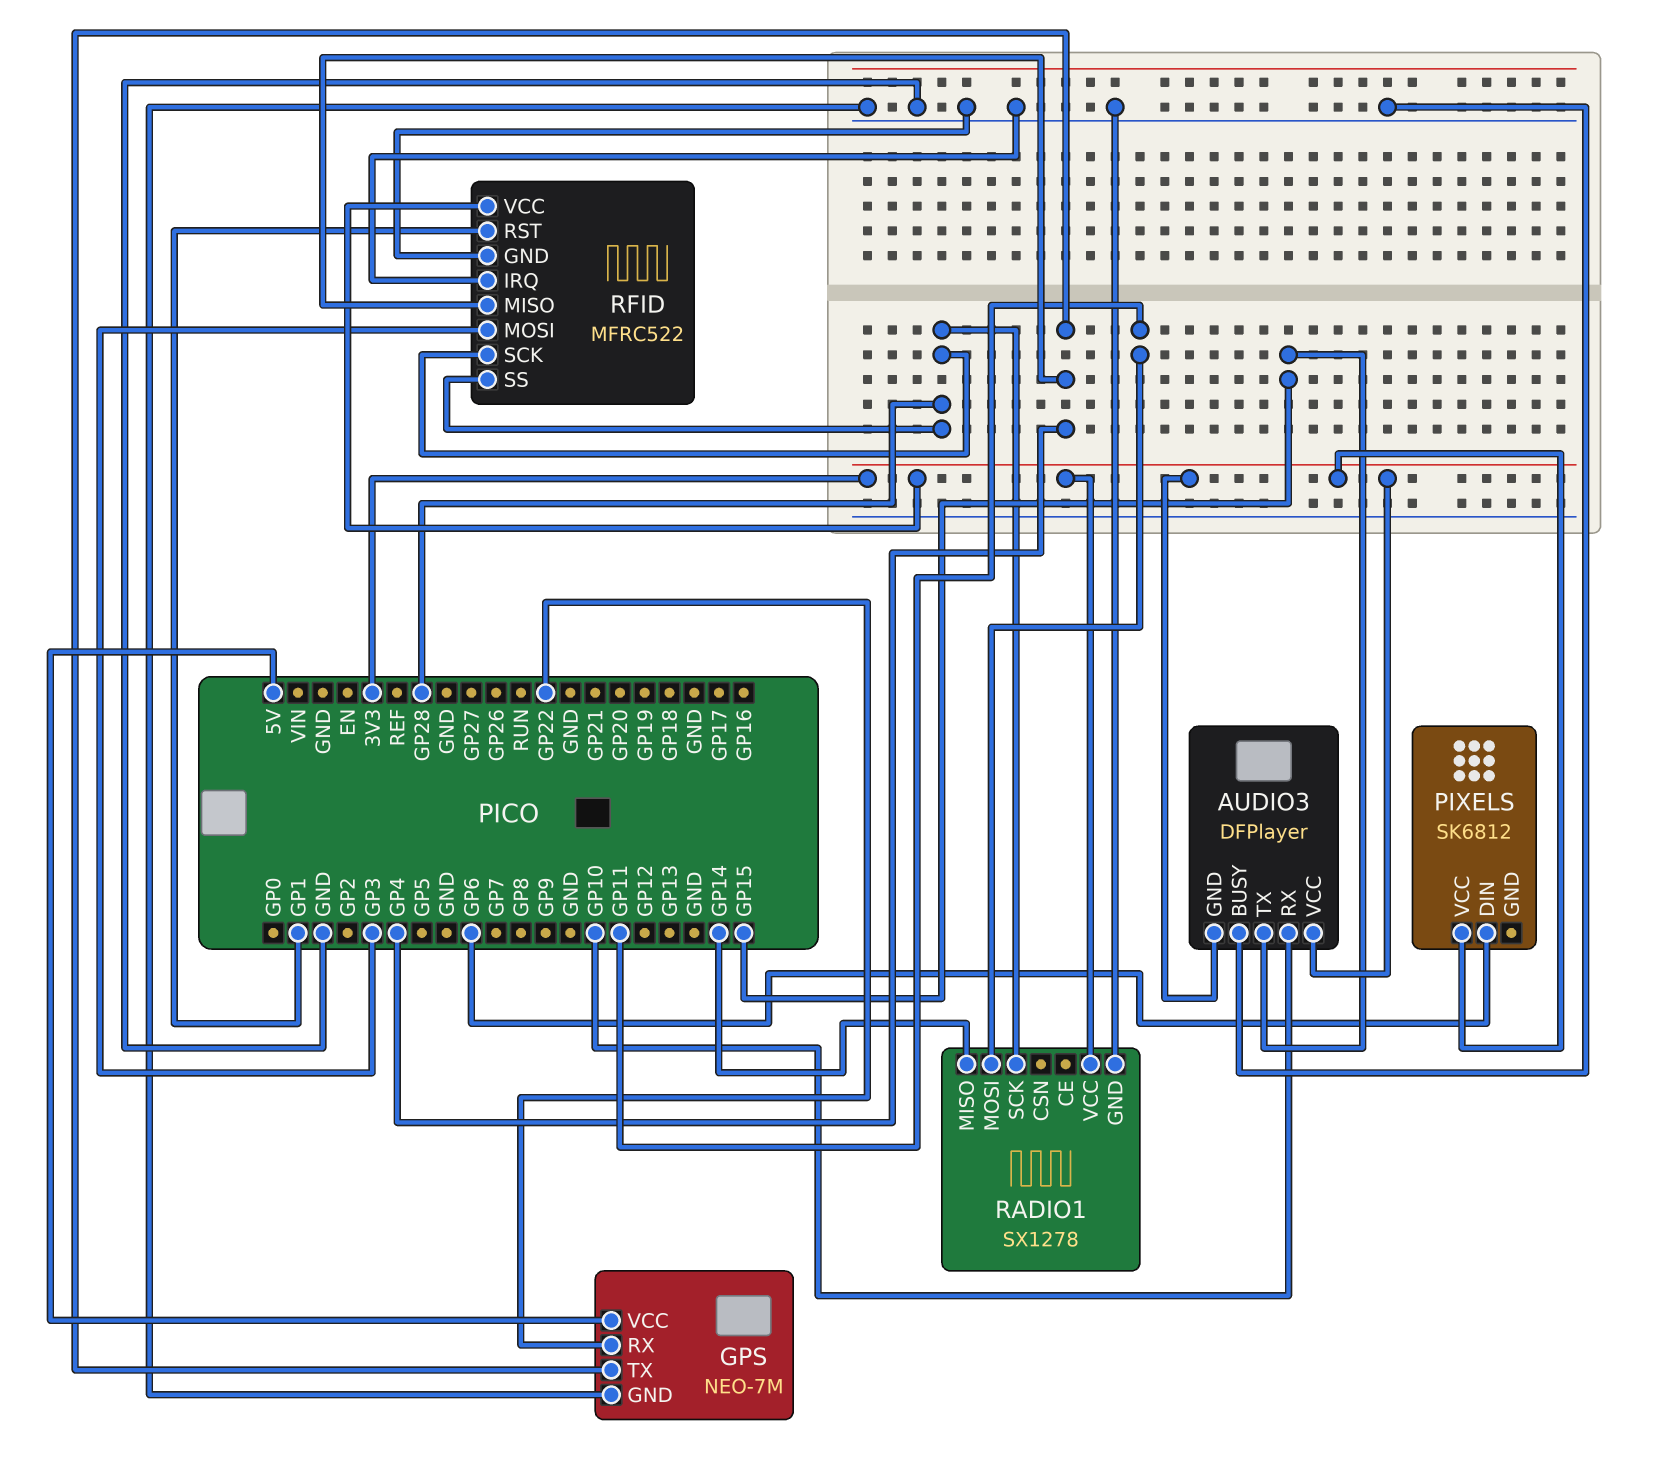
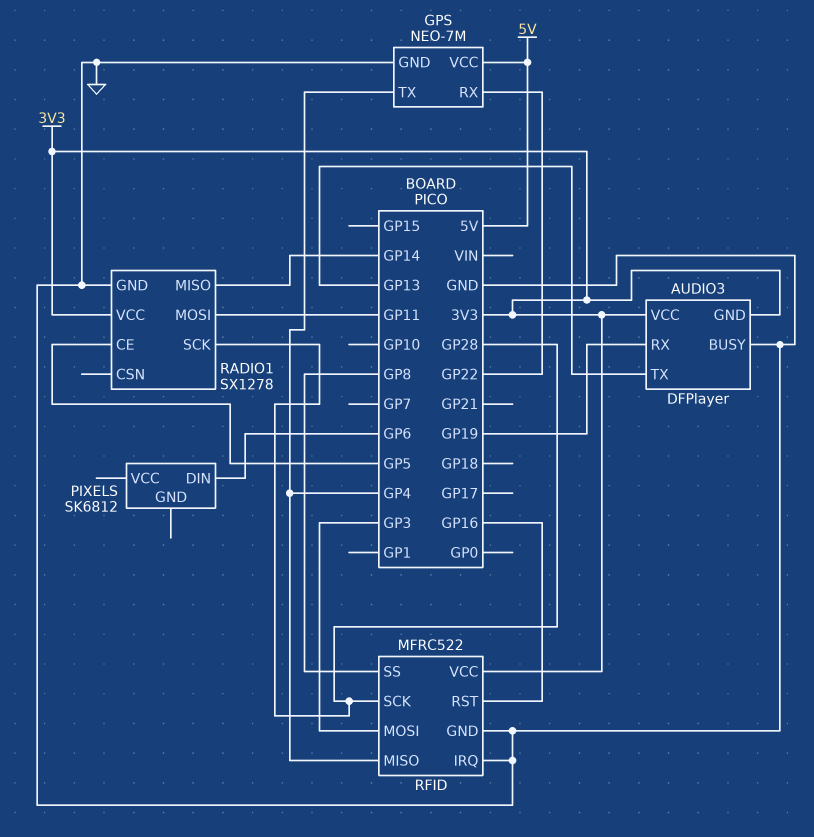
AUDIO3 pin RX: GP10 -> GP19
AUDIO3 pin TX: GP15 -> GP13
PIXELS pin VCC: 3V3 -> none
RADIO1 pin CE: none -> GP5
RFID pin RST: GP1 -> GP16
RFID pin SS: GP28 -> GP8

